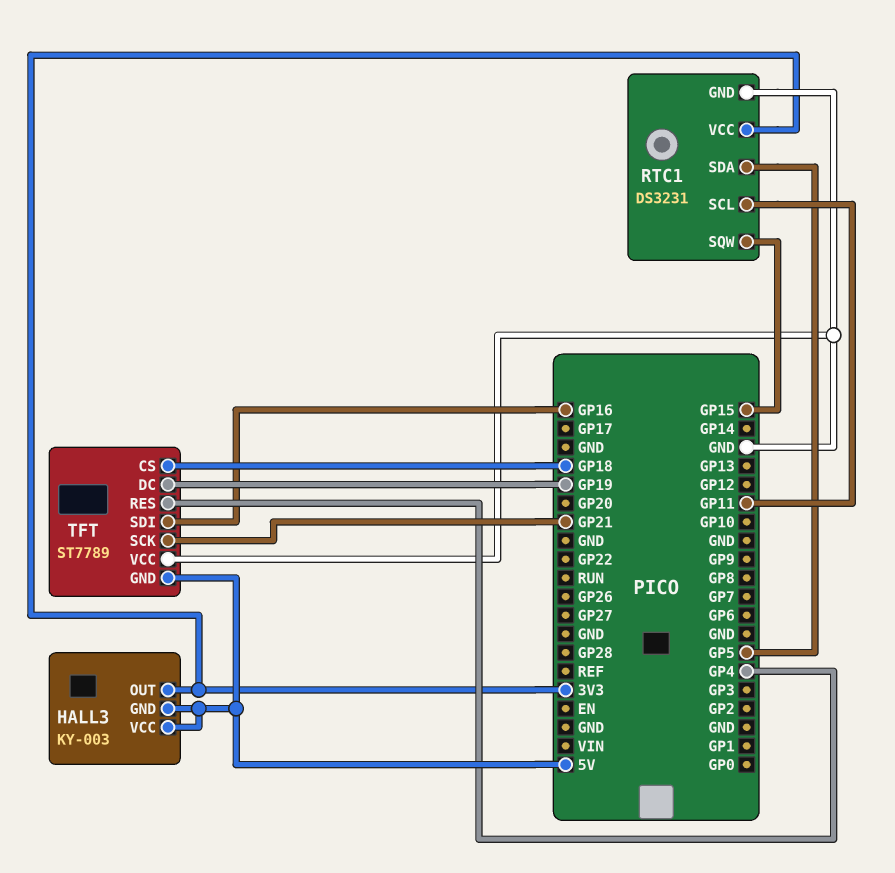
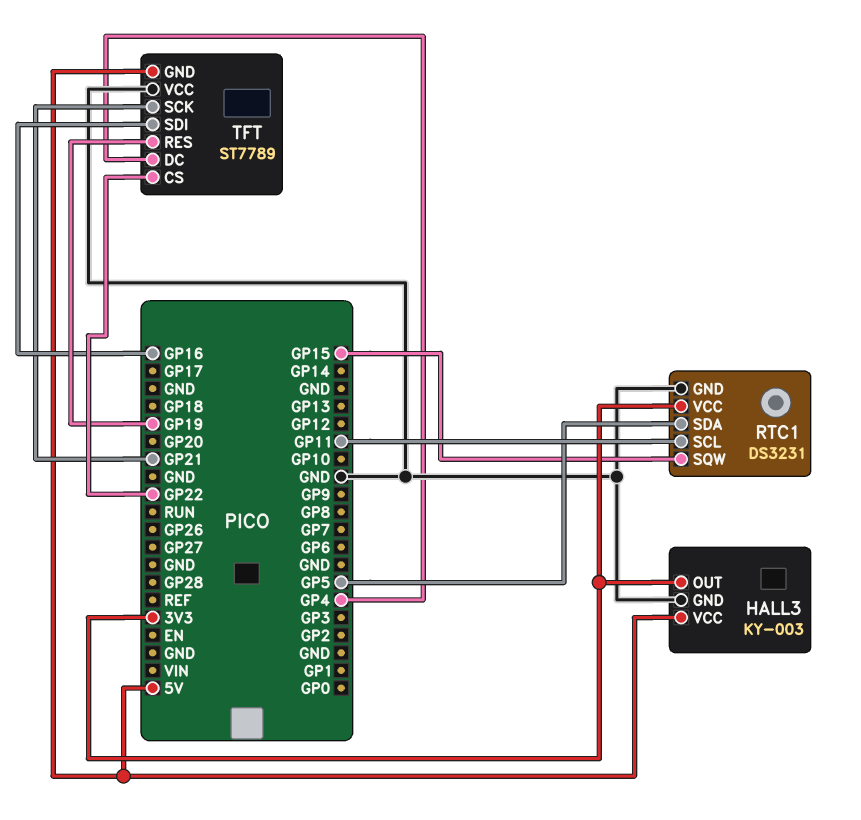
HALL3 pin GND: 5V -> GND
TFT pin CS: GP18 -> GP22
TFT pin DC: GP19 -> GP4
TFT pin RES: GP4 -> GP19

